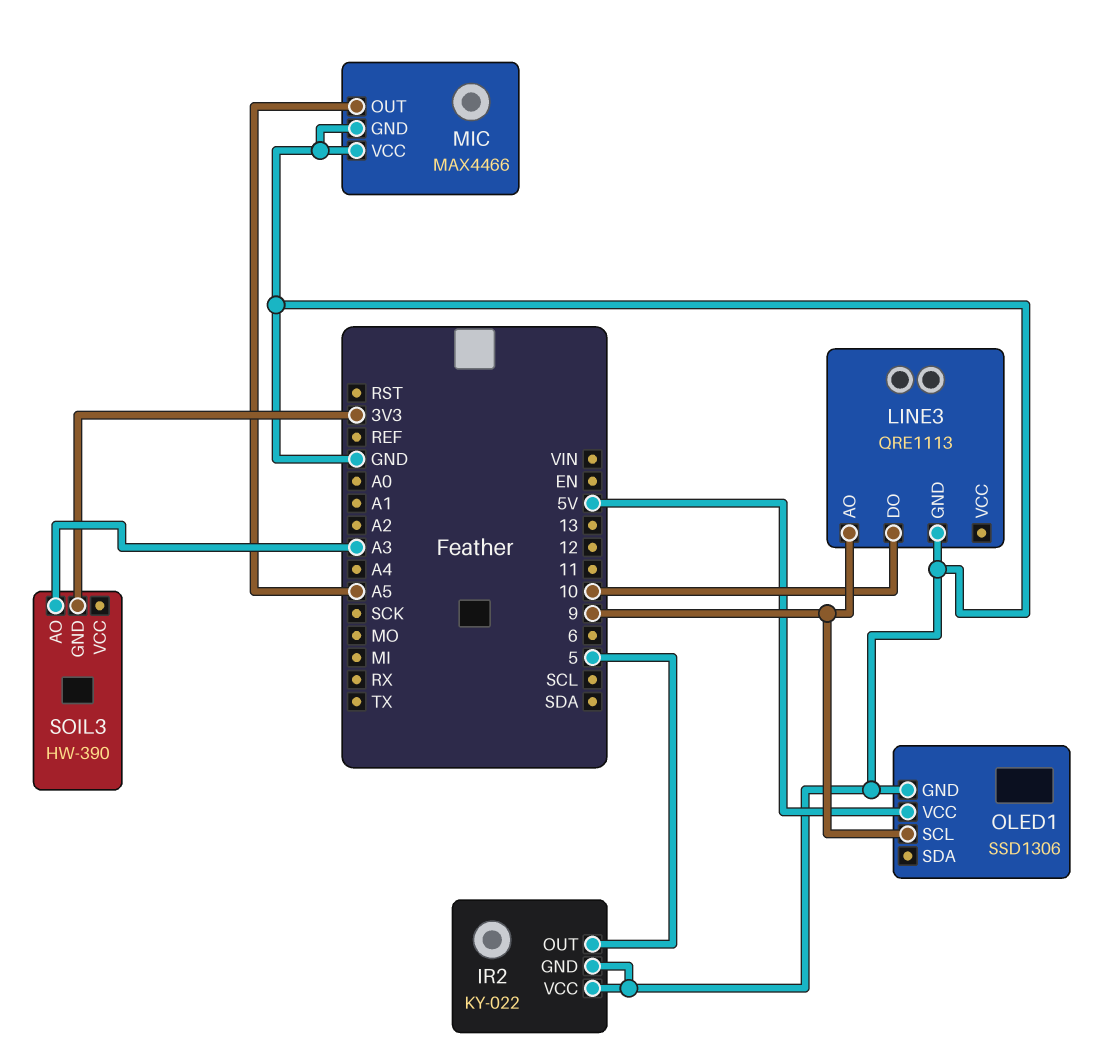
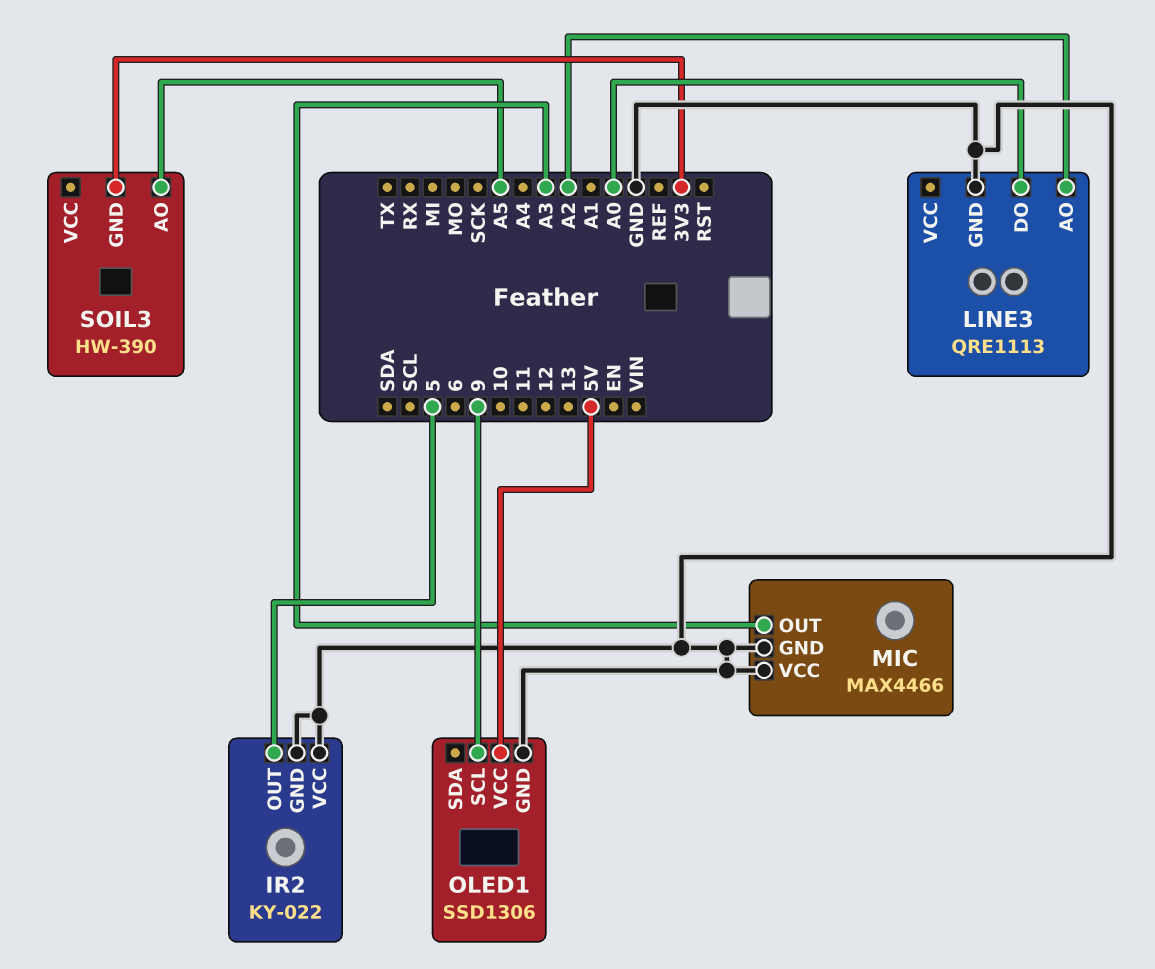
LINE3 pin AO: 9 -> A2
LINE3 pin DO: 10 -> A0
MIC pin OUT: A5 -> A3
SOIL3 pin AO: A3 -> A5

